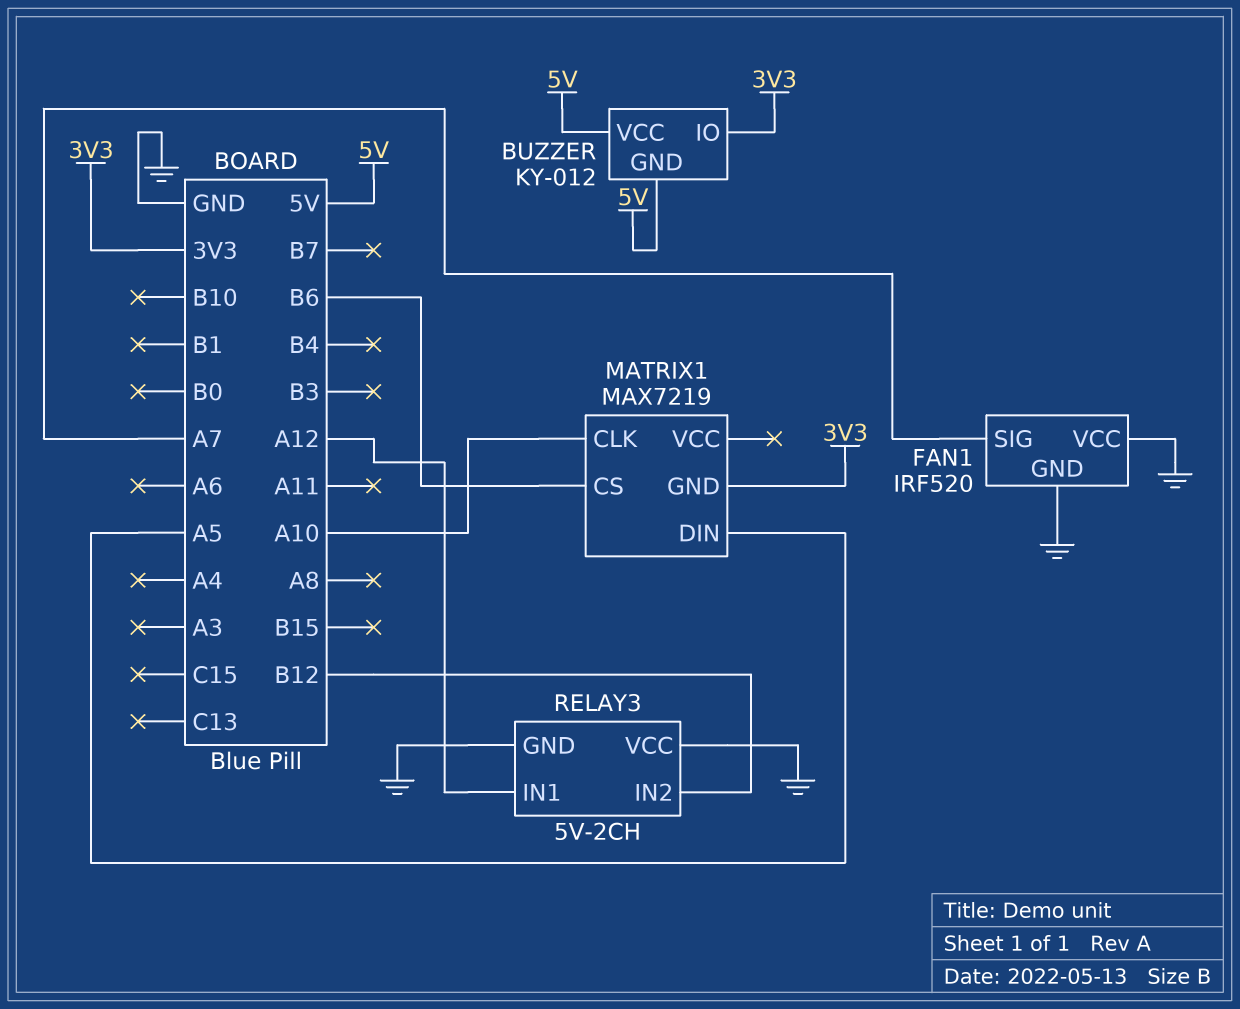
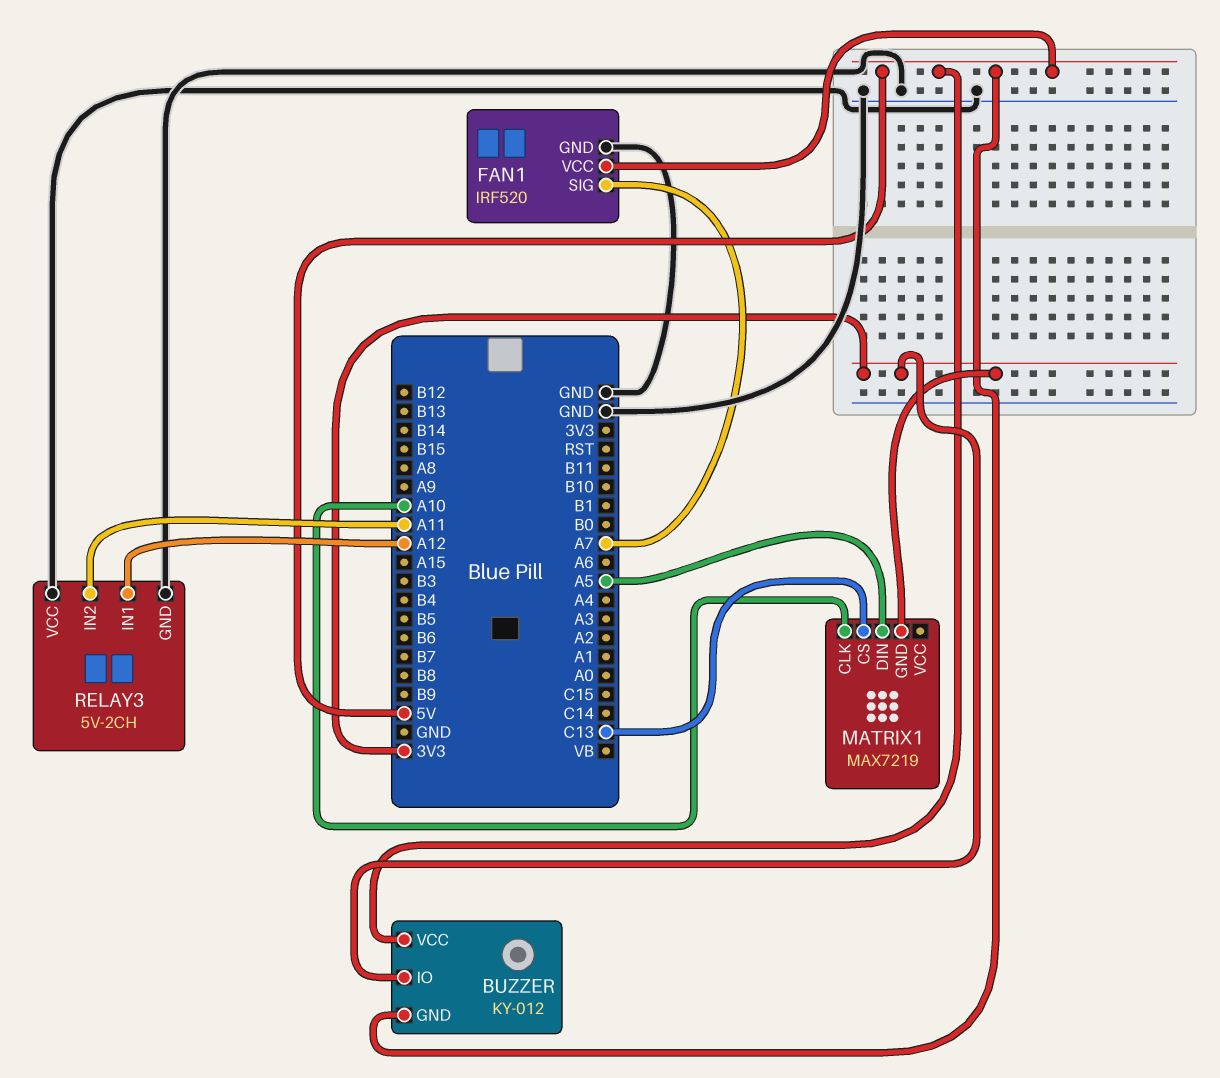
FAN1 pin VCC: GND -> 5V
MATRIX1 pin CS: B6 -> C13
RELAY3 pin IN2: B12 -> A11

